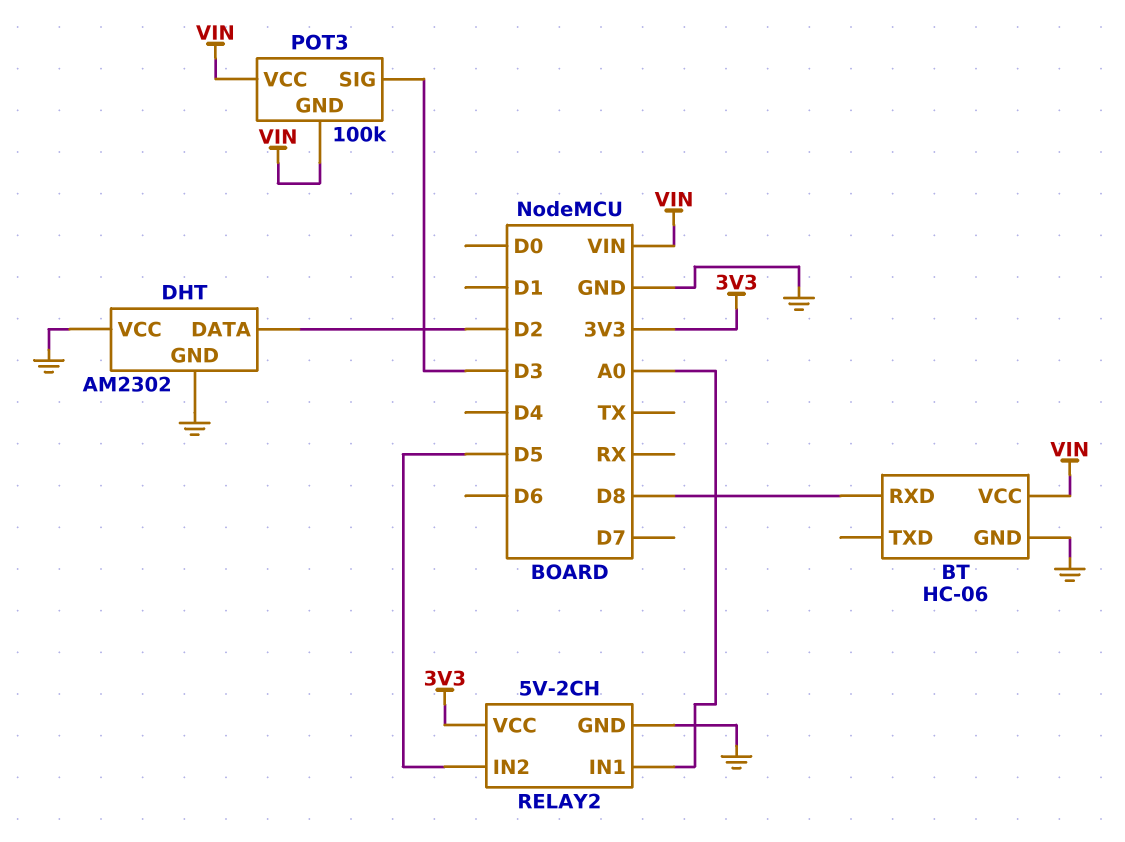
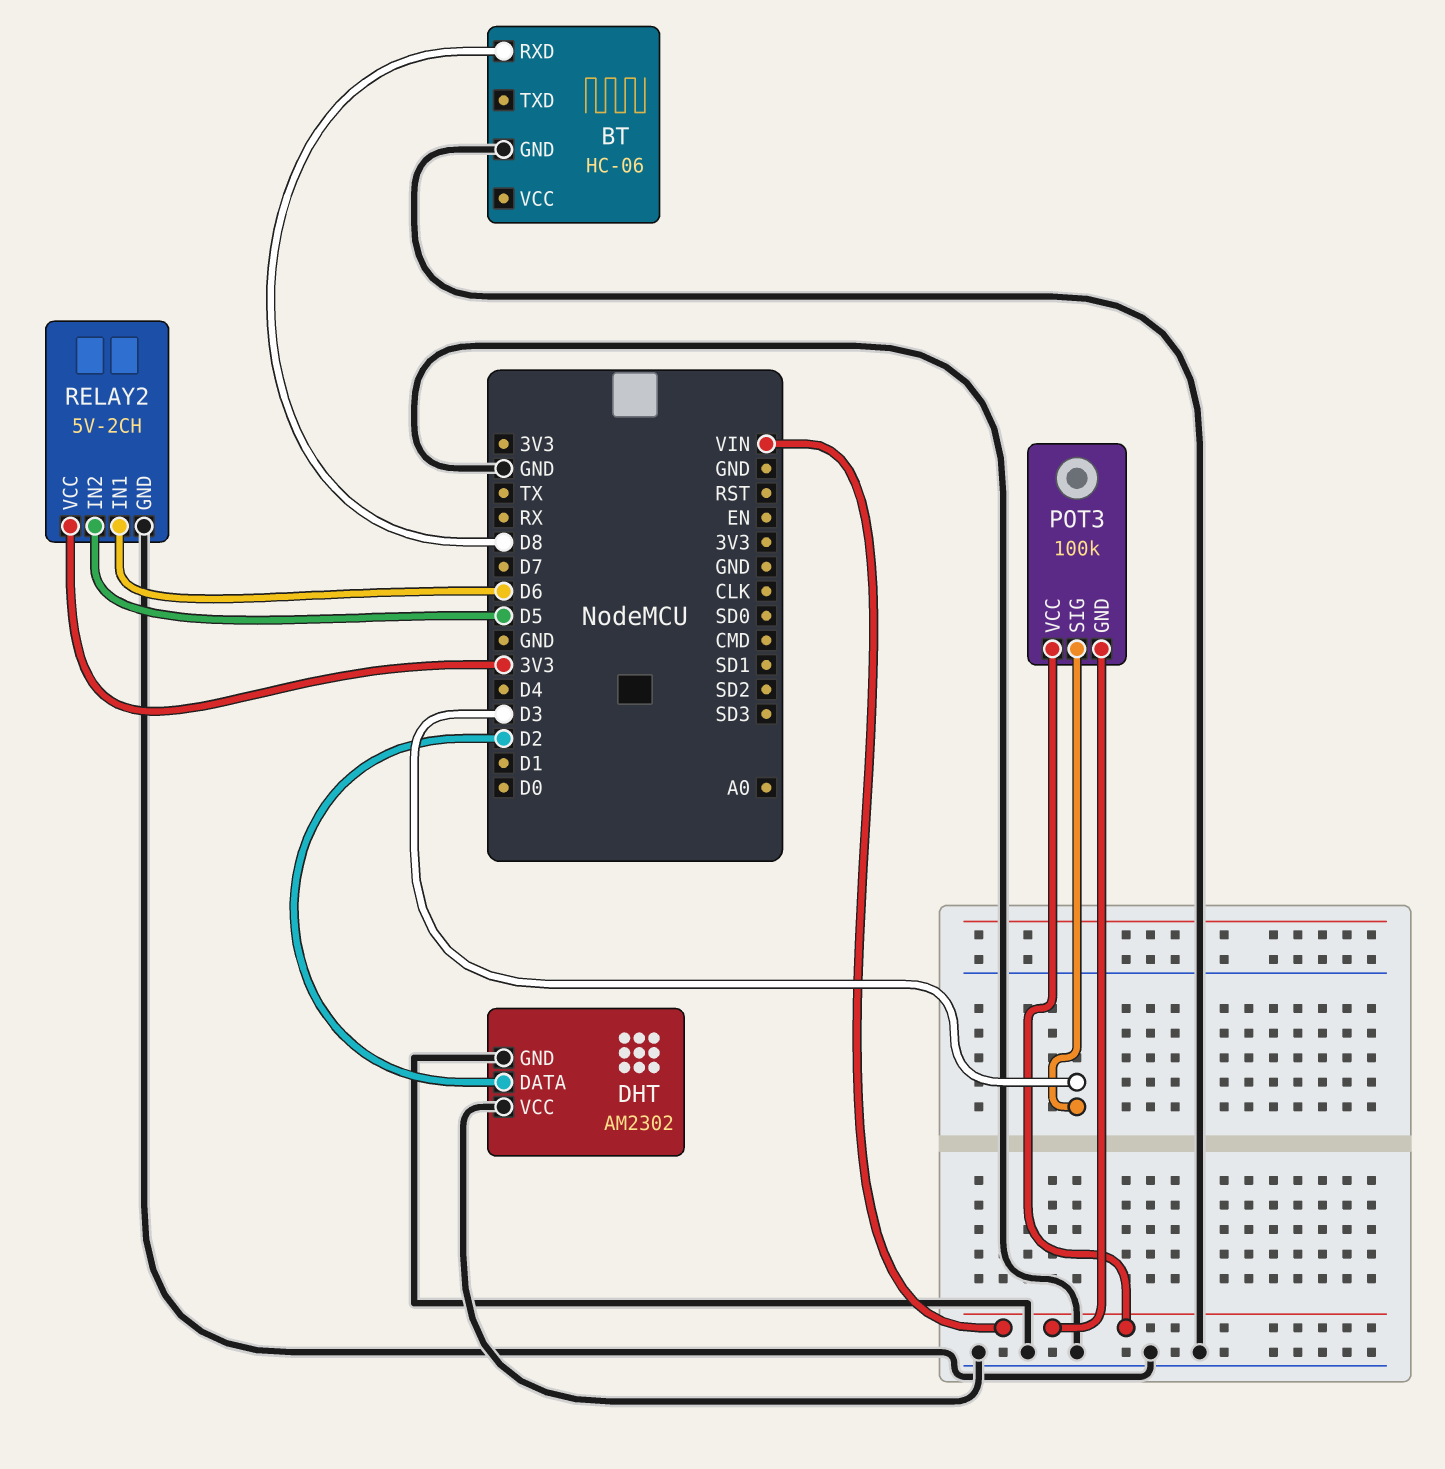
BT pin VCC: VIN -> none
RELAY2 pin IN1: A0 -> D6

